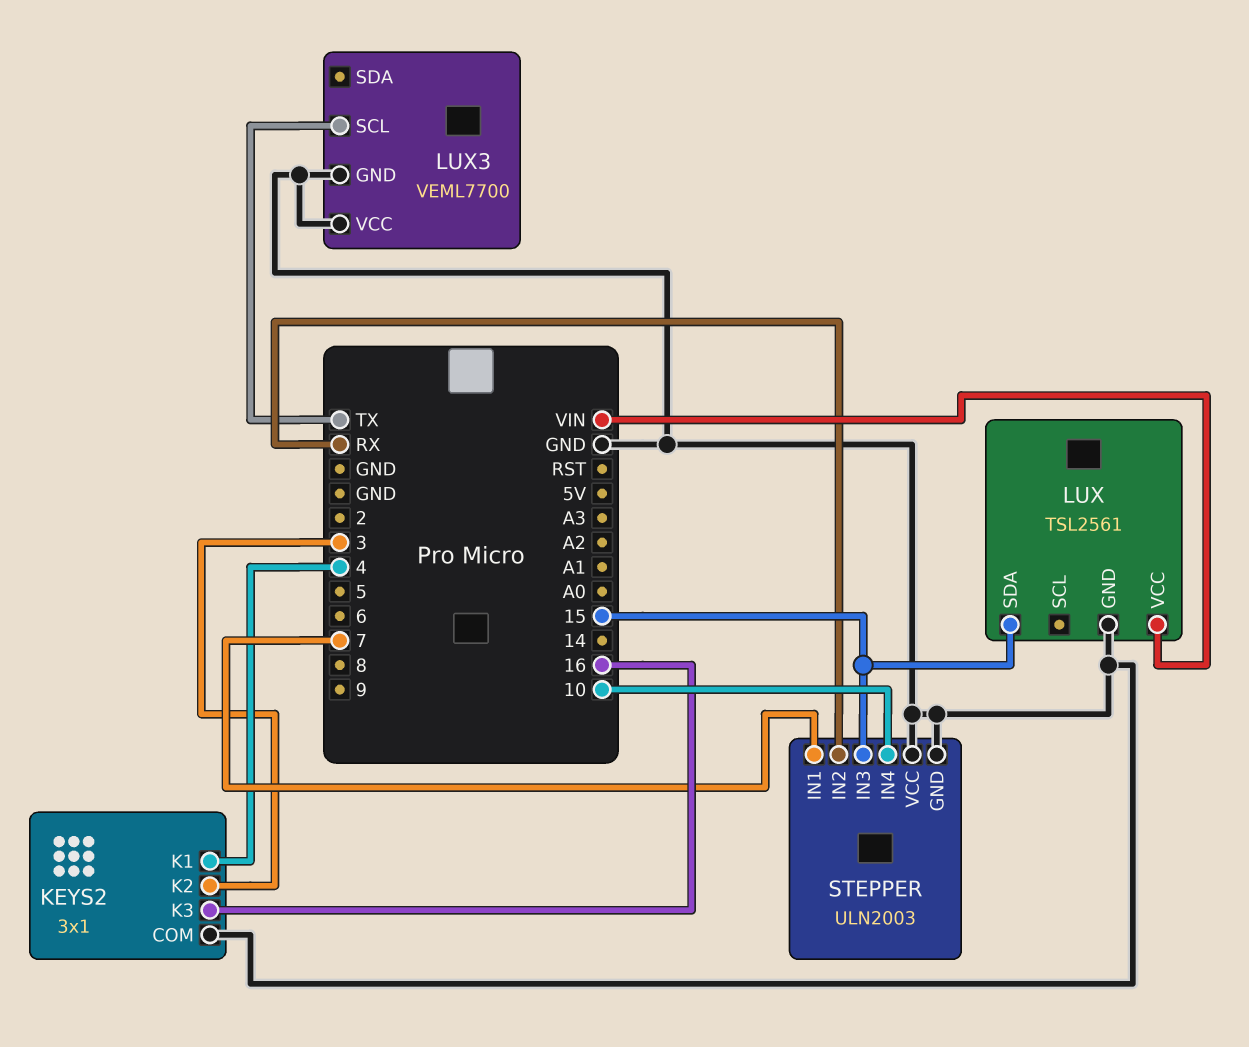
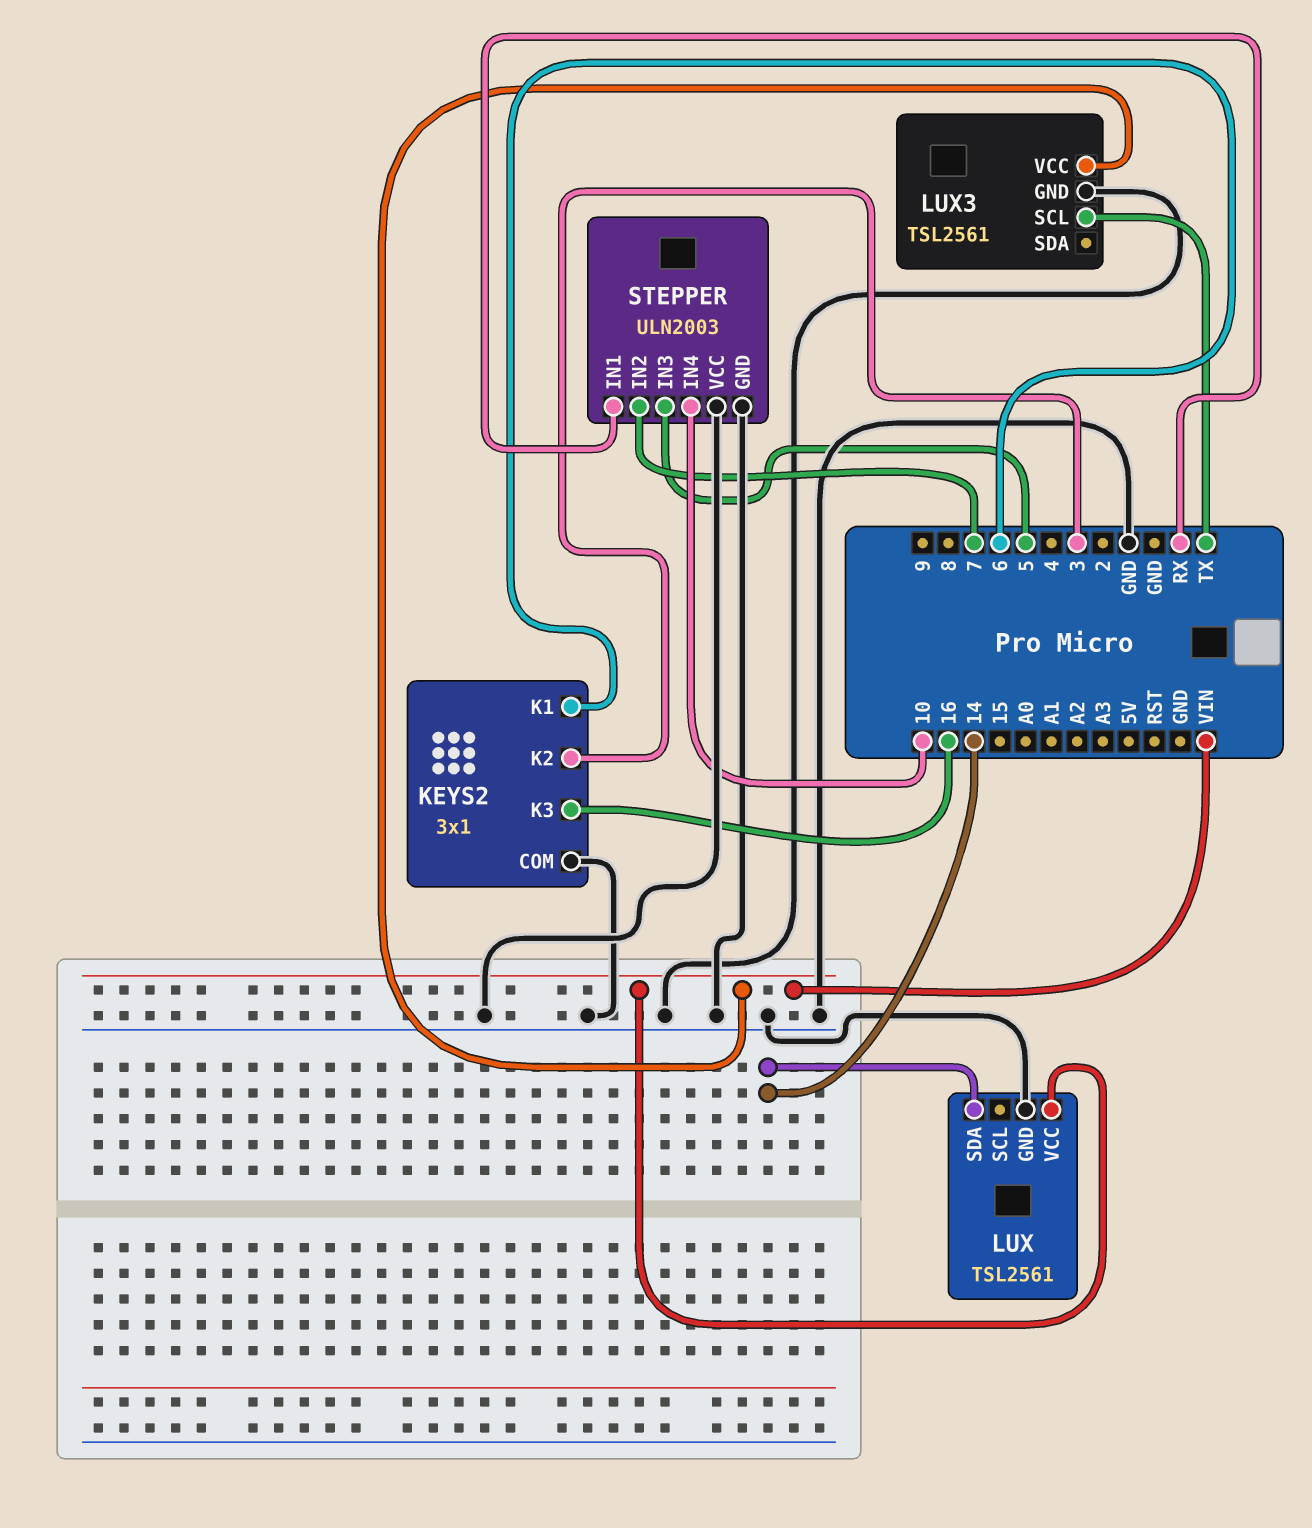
KEYS2 pin K1: 4 -> 6
LUX pin SDA: 15 -> 14
LUX3: VEML7700 -> TSL2561
LUX3 pin VCC: GND -> VIN
STEPPER pin IN1: 7 -> RX
STEPPER pin IN2: RX -> 7
STEPPER pin IN3: 15 -> 5

